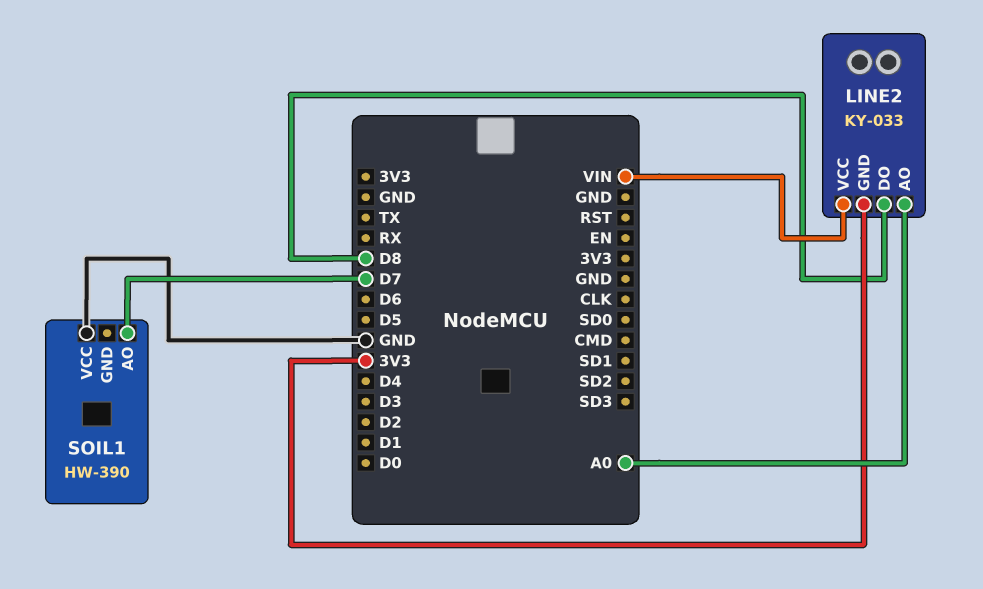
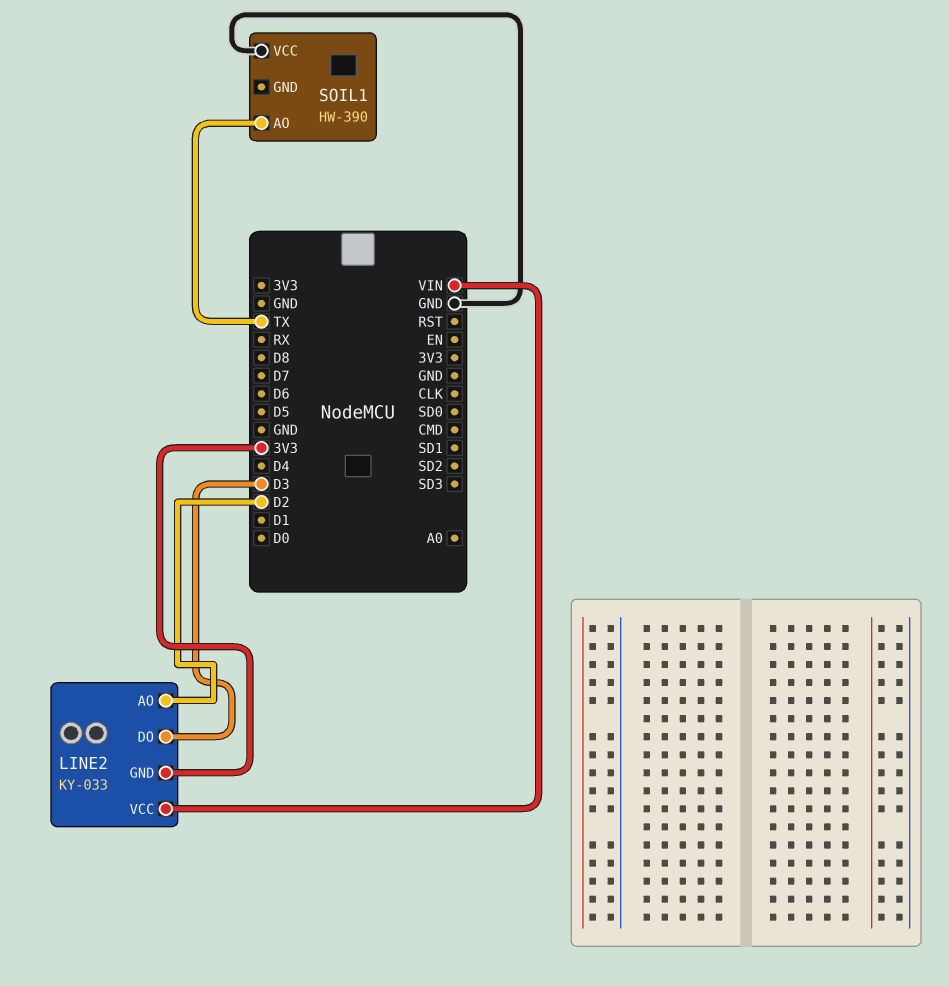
LINE2 pin AO: A0 -> D2
LINE2 pin DO: D8 -> D3
SOIL1 pin AO: D7 -> TX

